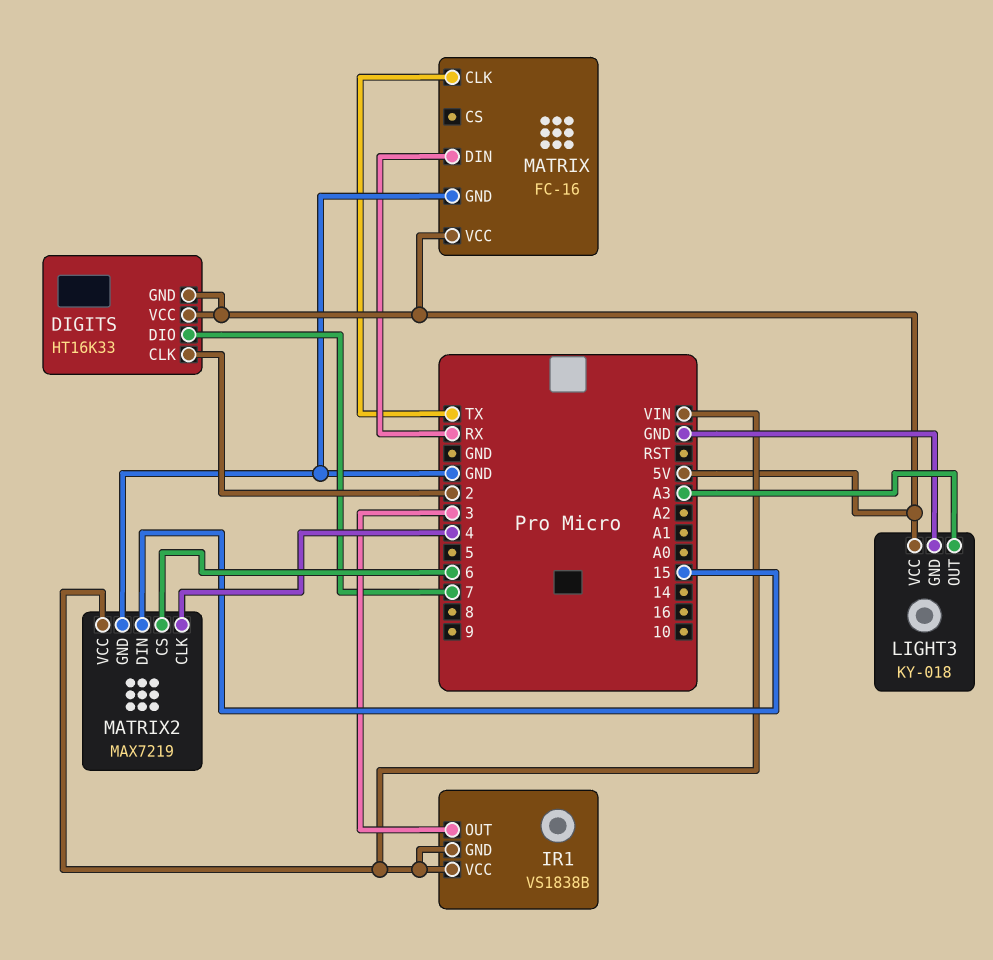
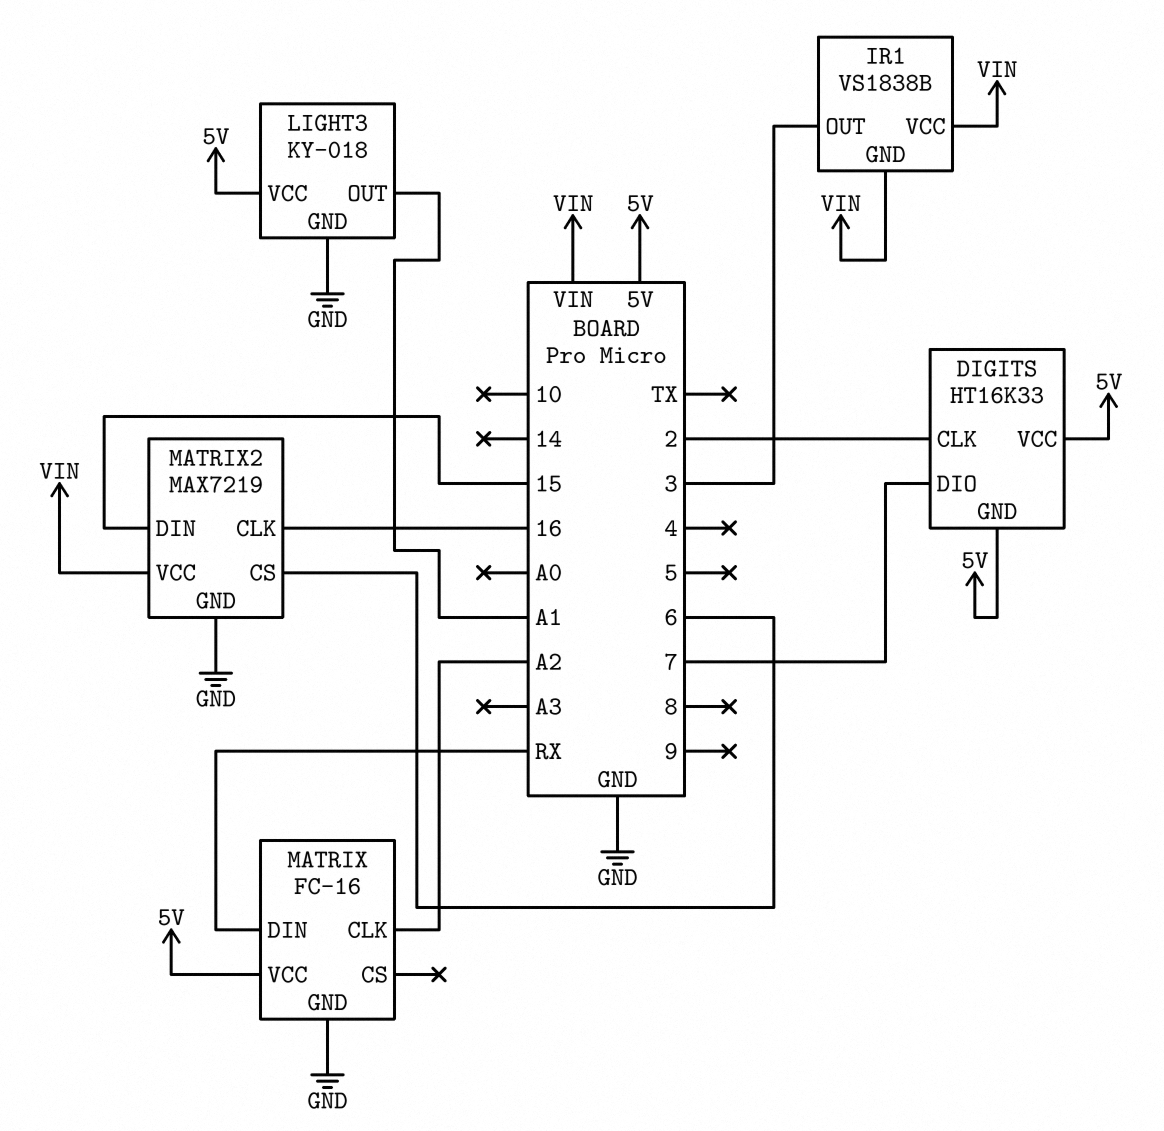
LIGHT3 pin OUT: A3 -> A1
MATRIX pin CLK: TX -> A2
MATRIX2 pin CLK: 4 -> 16

